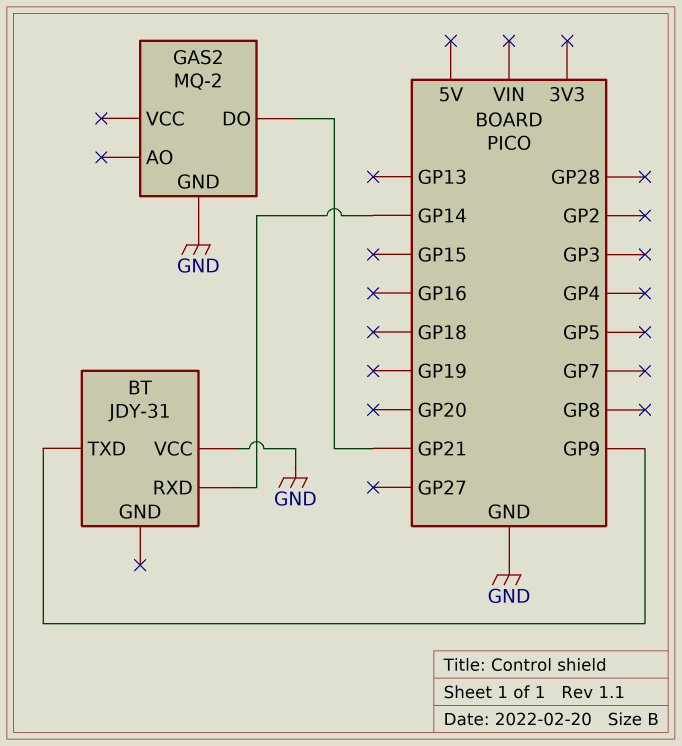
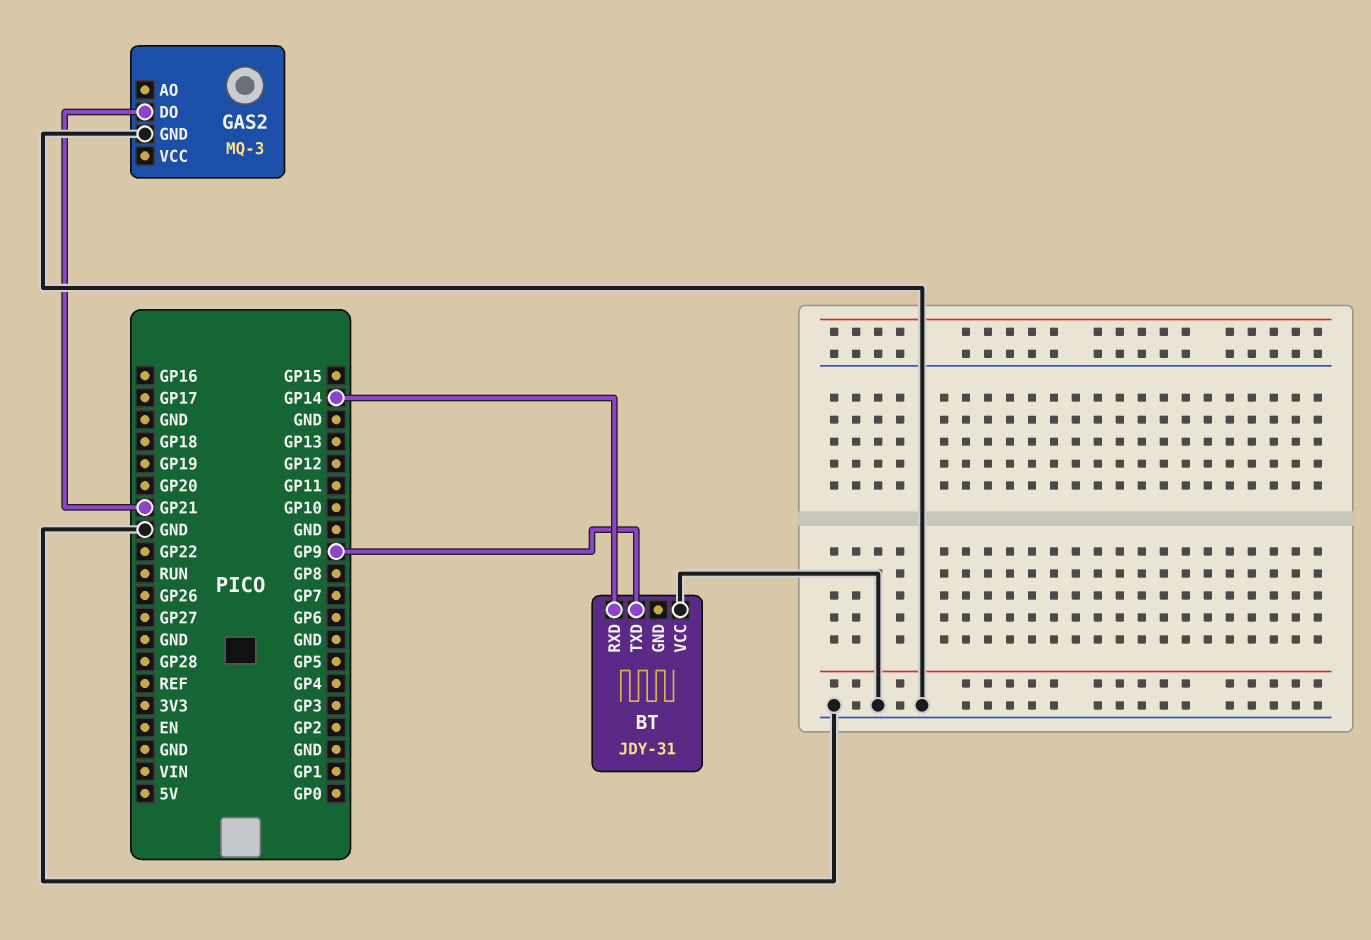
GAS2: MQ-2 -> MQ-3

